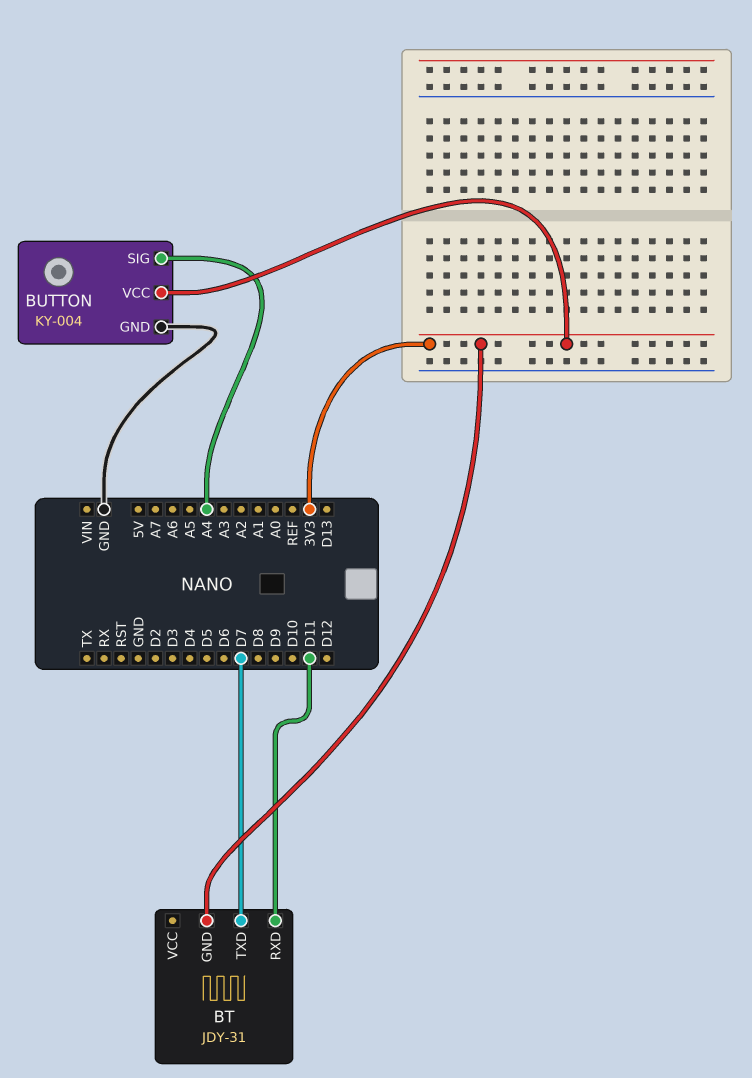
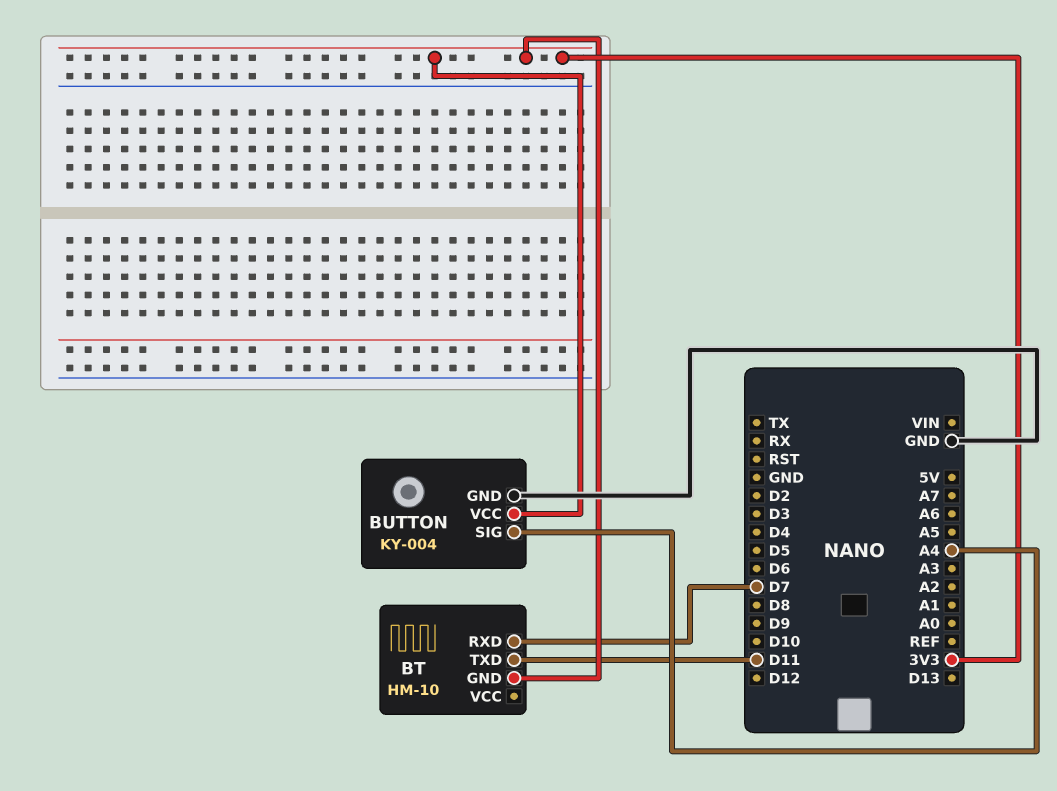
BT: JDY-31 -> HM-10
BT pin RXD: D11 -> D7
BT pin TXD: D7 -> D11

